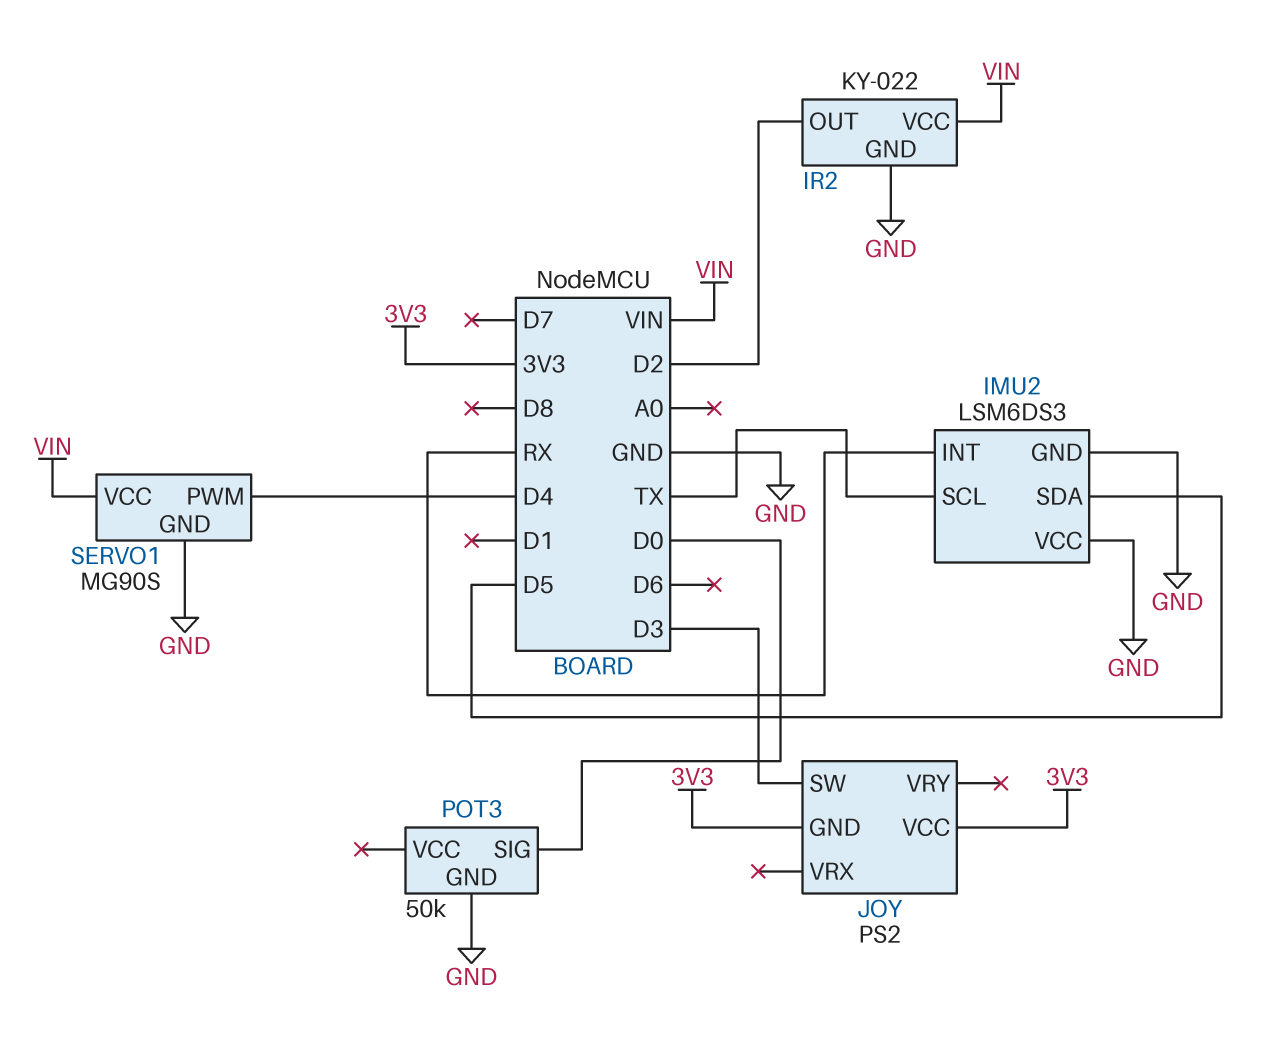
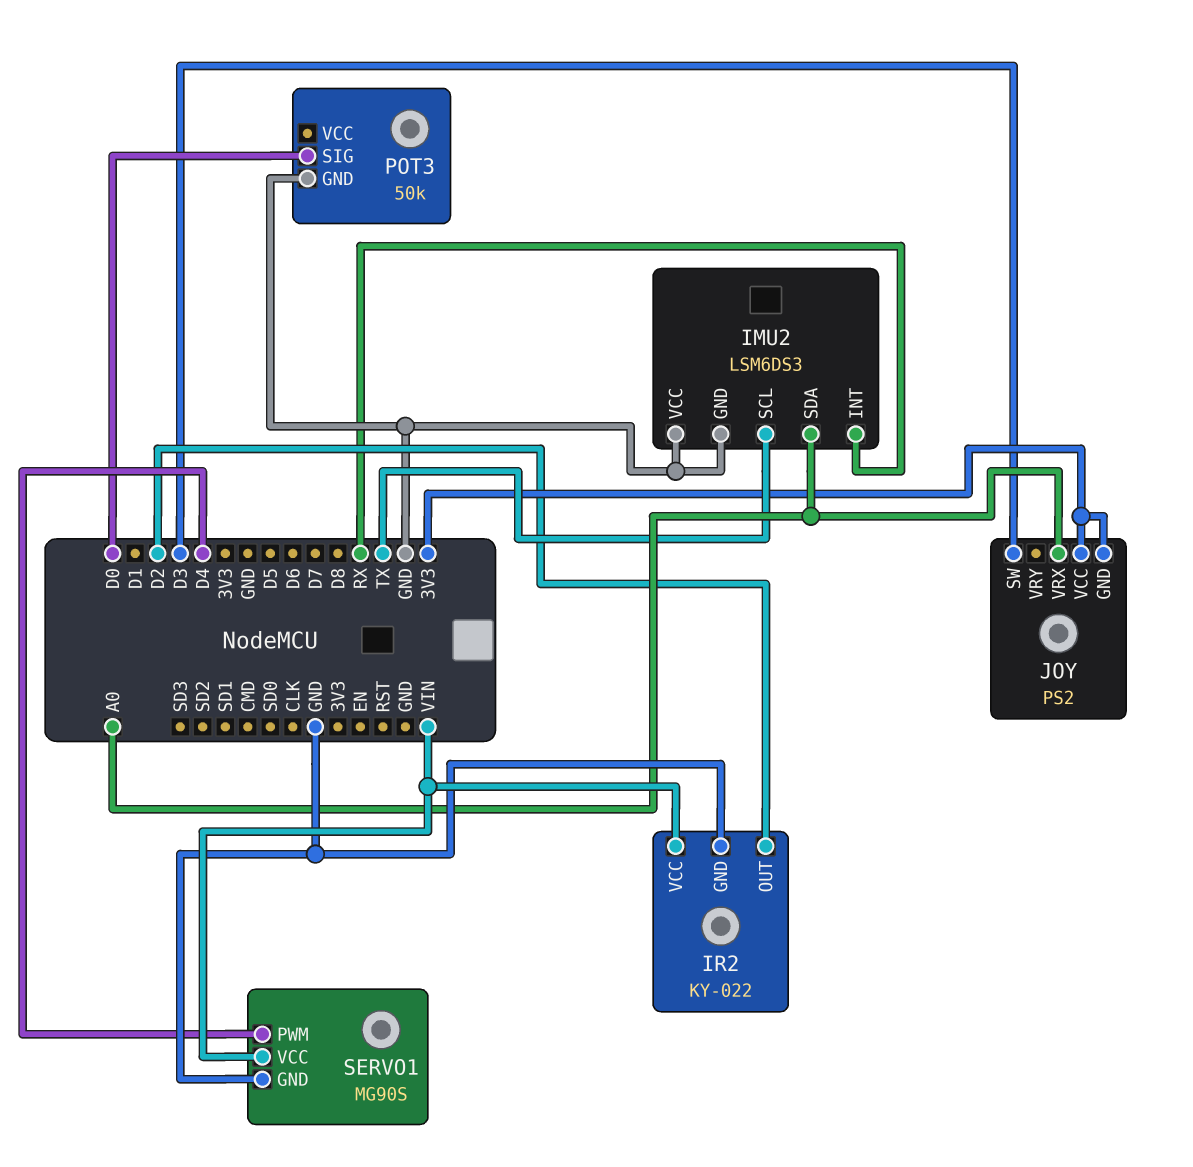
IMU2 pin SDA: D5 -> A0
JOY pin VRX: none -> A0

